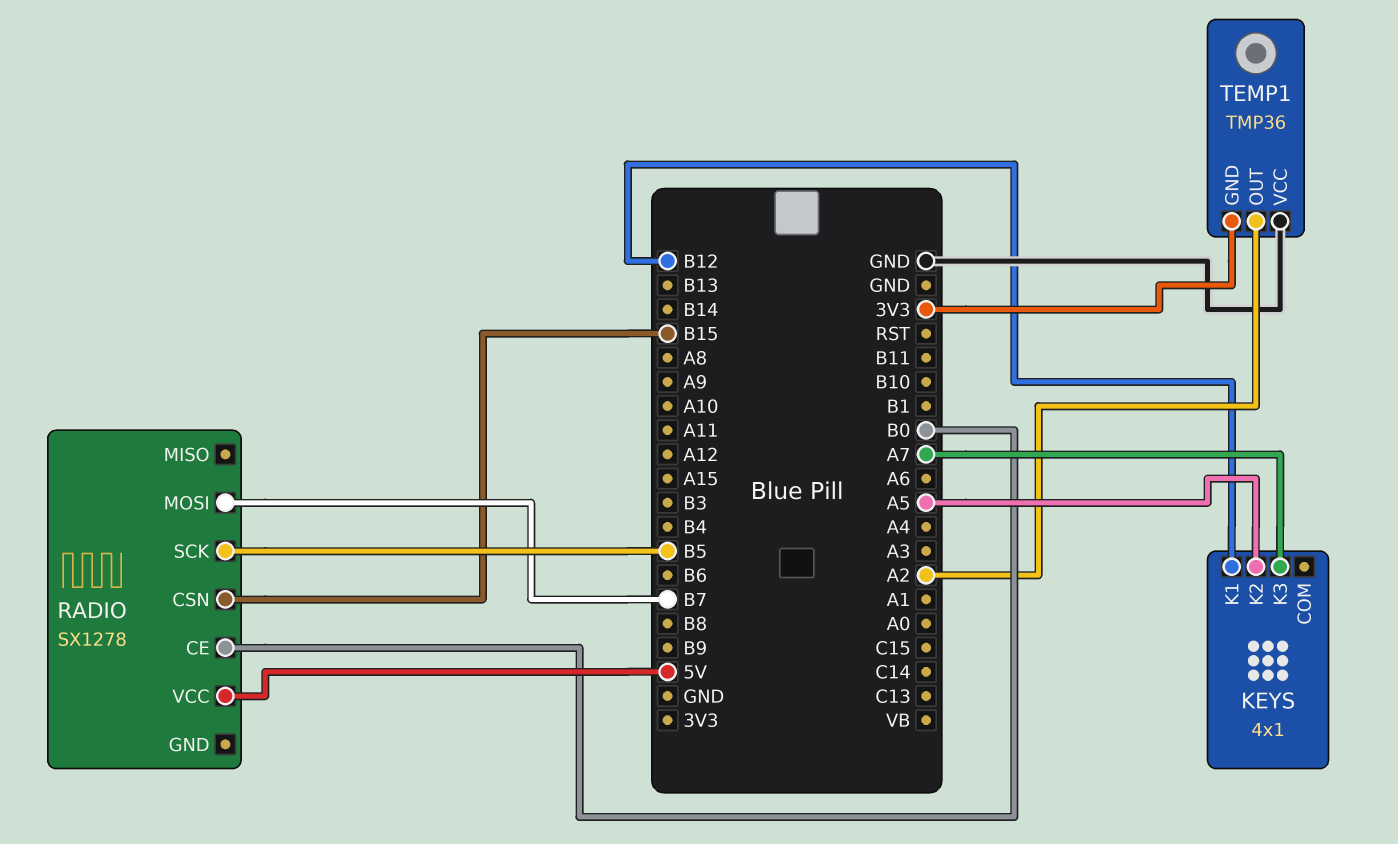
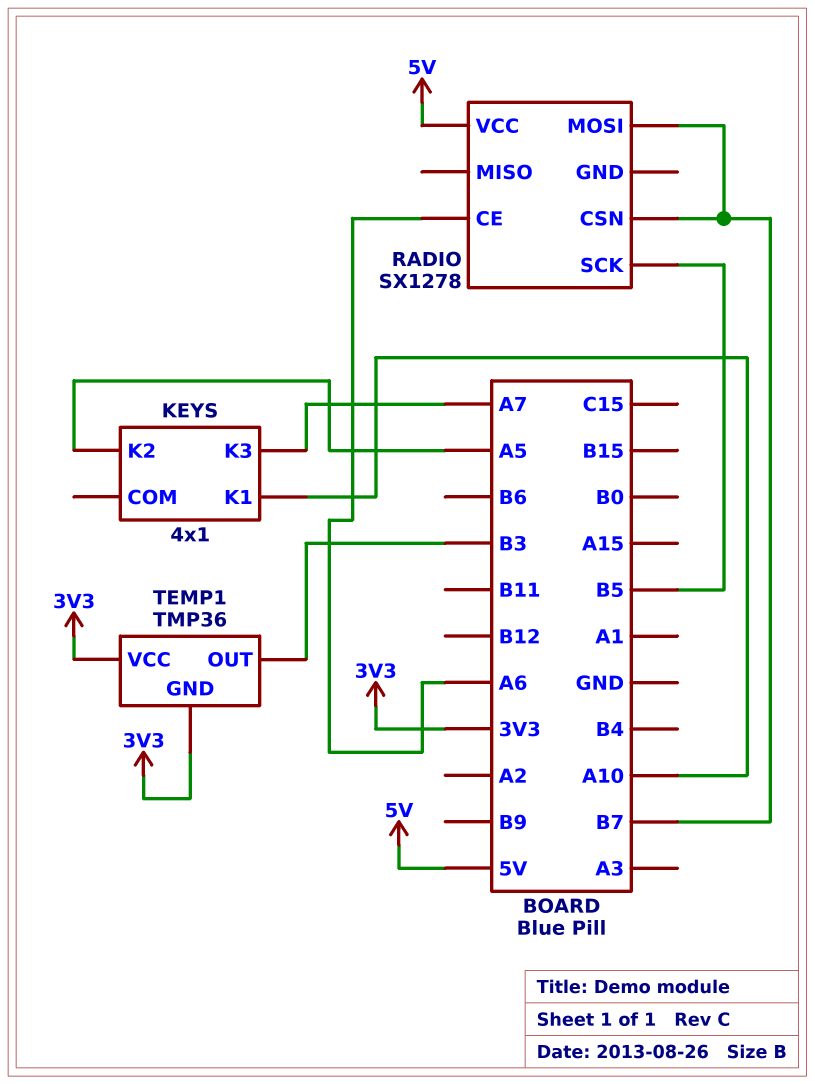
KEYS pin K1: B12 -> A10
RADIO pin CE: B0 -> A6
RADIO pin CSN: B15 -> B7
TEMP1 pin OUT: A2 -> B3
TEMP1 pin VCC: GND -> 3V3

